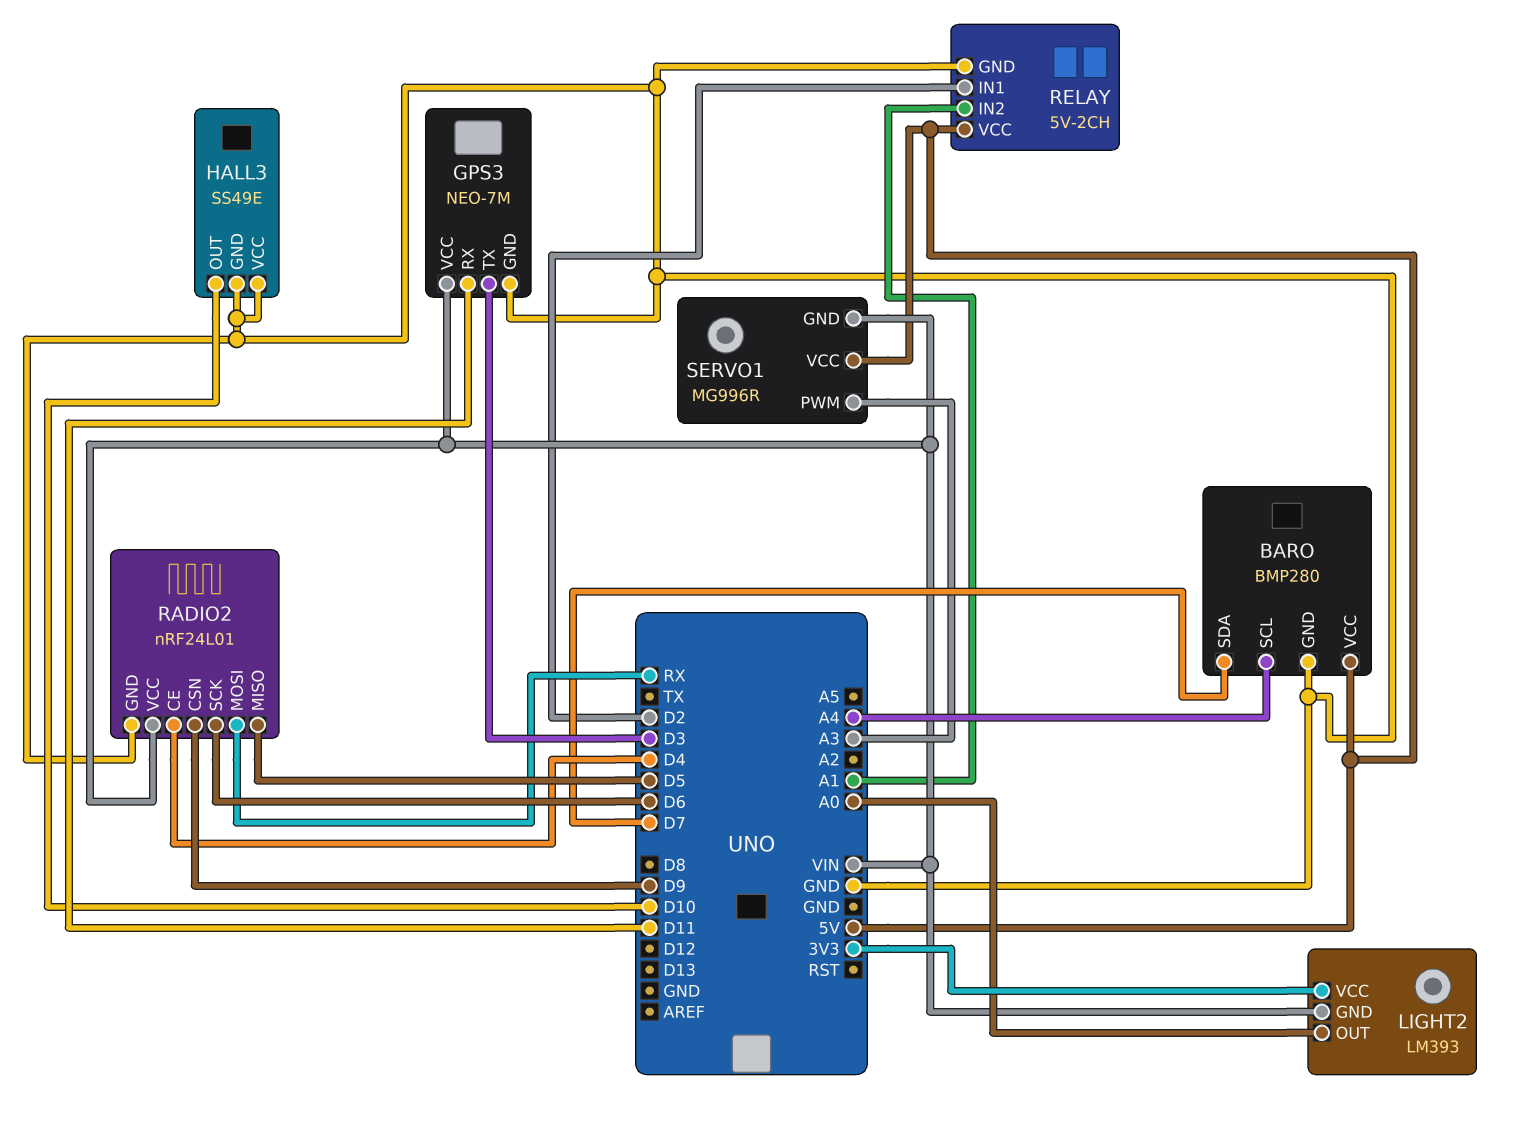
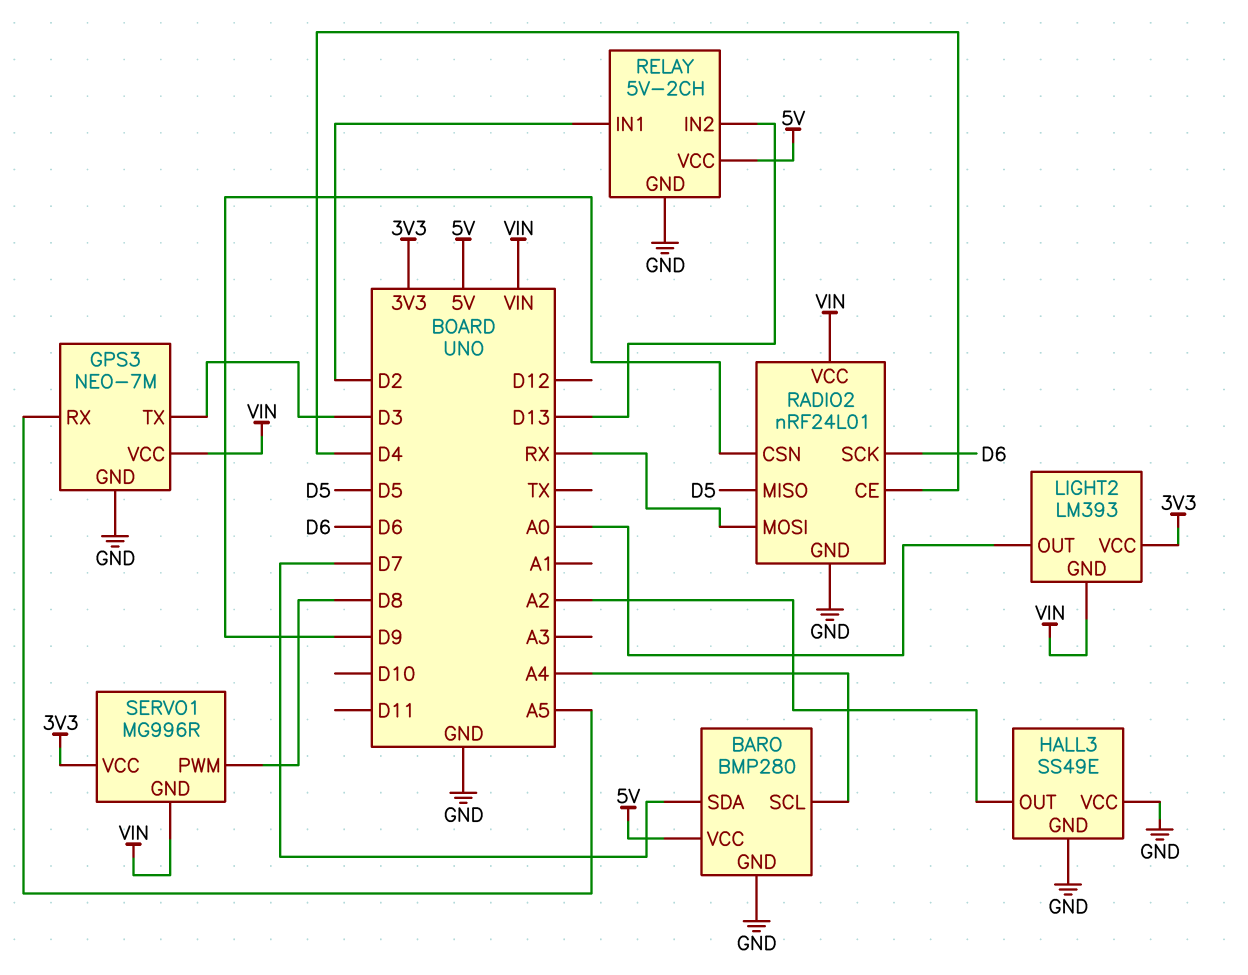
GPS3 pin RX: D11 -> A5
HALL3 pin OUT: D10 -> A2
RELAY pin IN2: A1 -> D13
SERVO1 pin PWM: A3 -> D8
SERVO1 pin VCC: 5V -> 3V3

